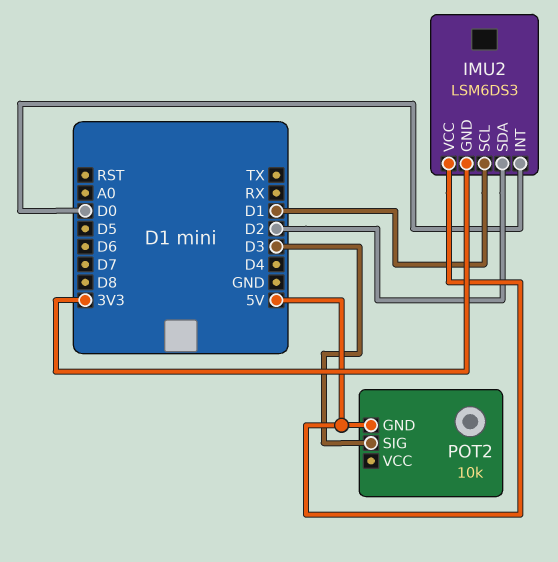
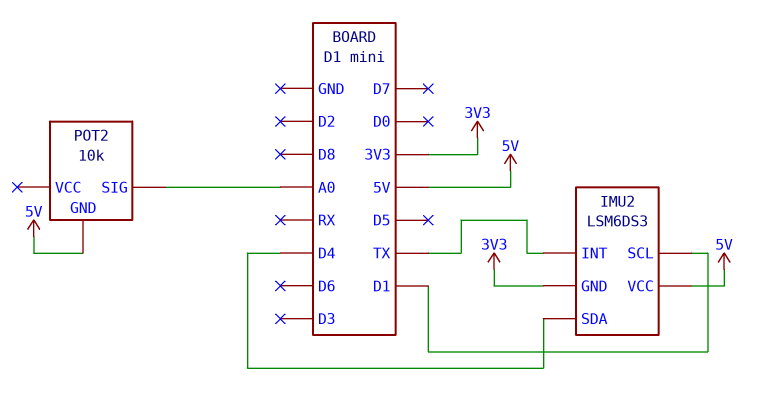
IMU2 pin INT: D0 -> TX
IMU2 pin SDA: D2 -> D4
POT2 pin SIG: D3 -> A0

